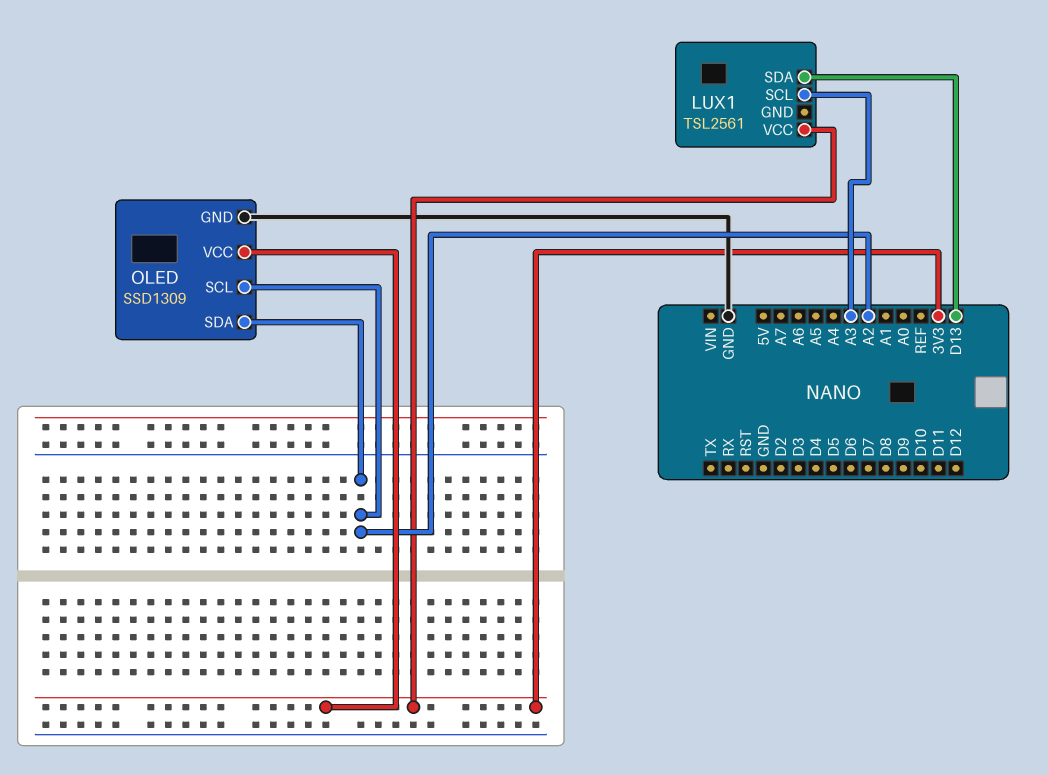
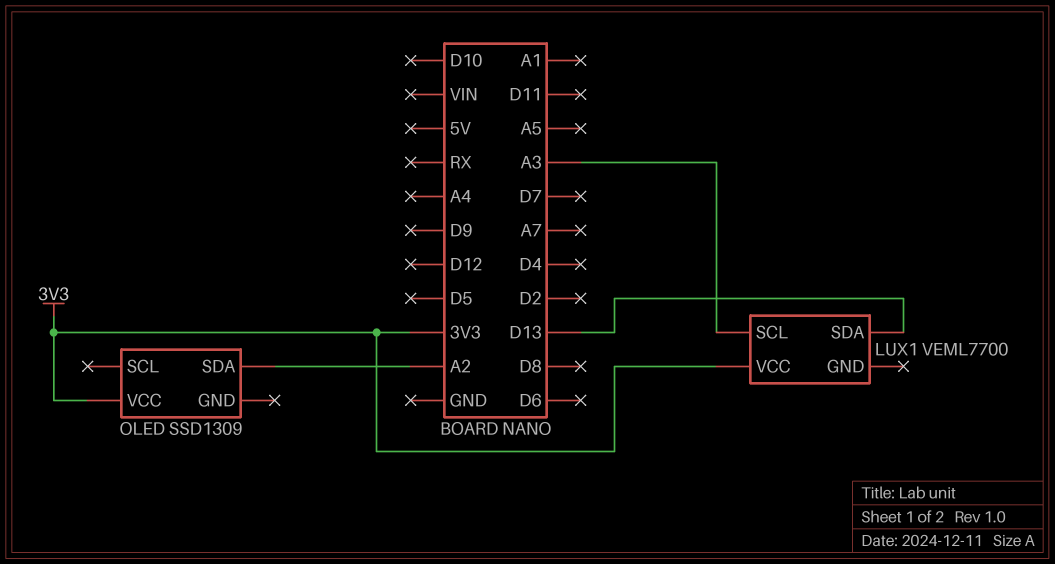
LUX1: TSL2561 -> VEML7700
OLED pin GND: GND -> none
OLED pin SCL: A2 -> none

